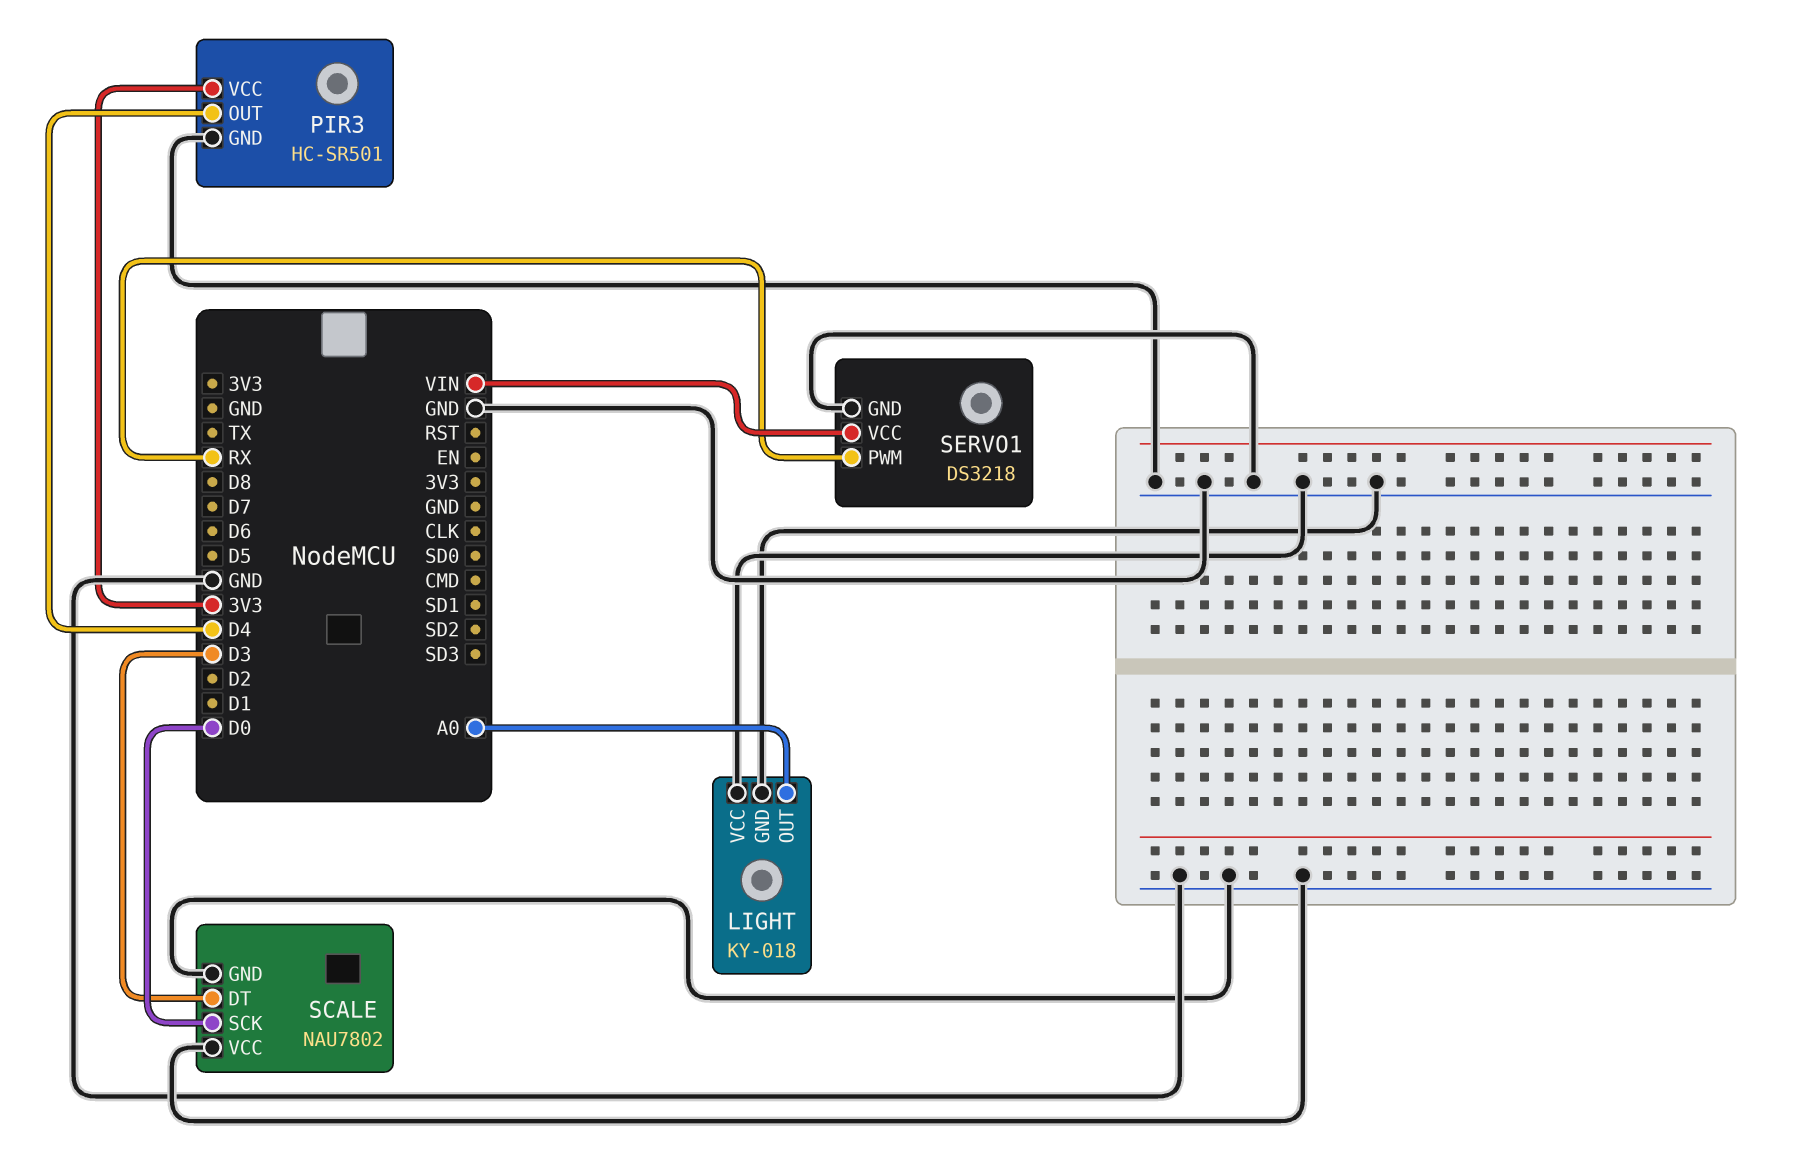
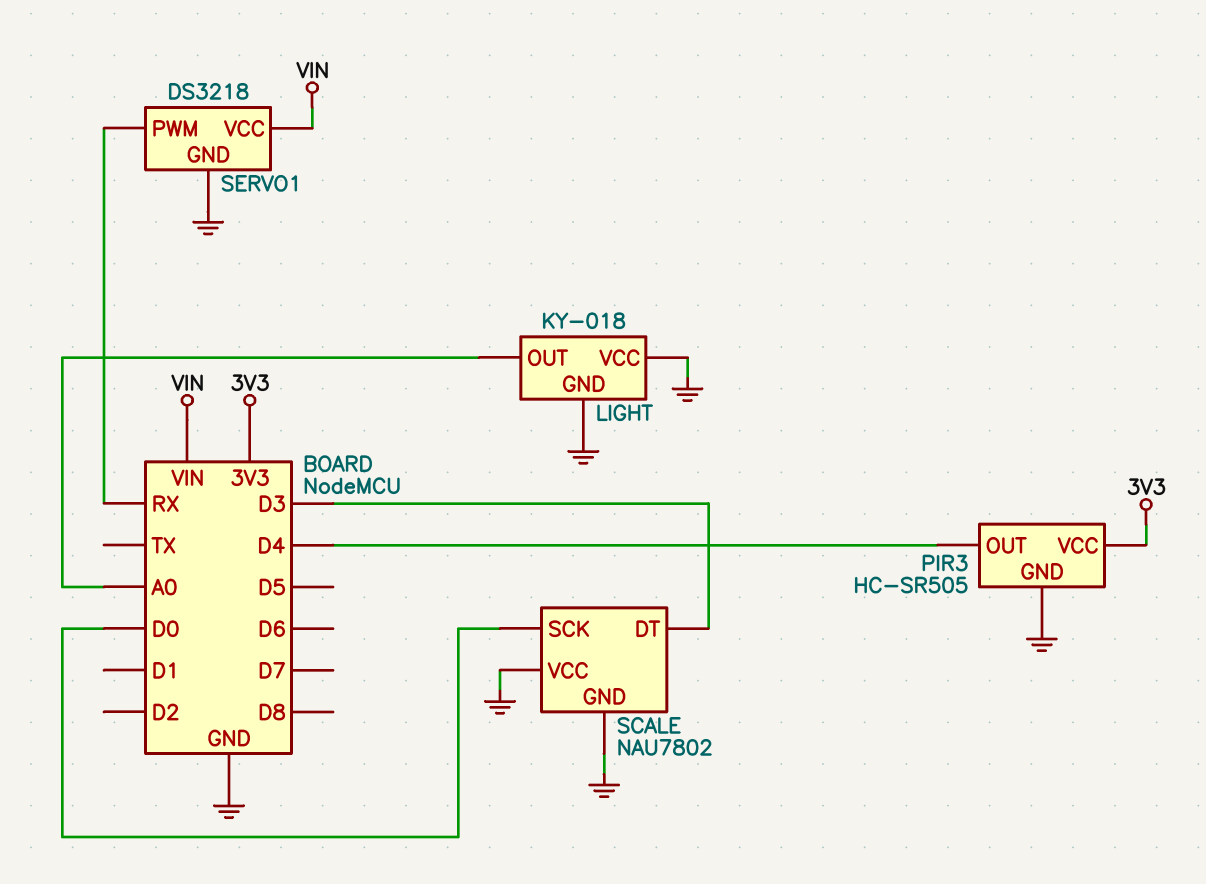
PIR3: HC-SR501 -> HC-SR505

